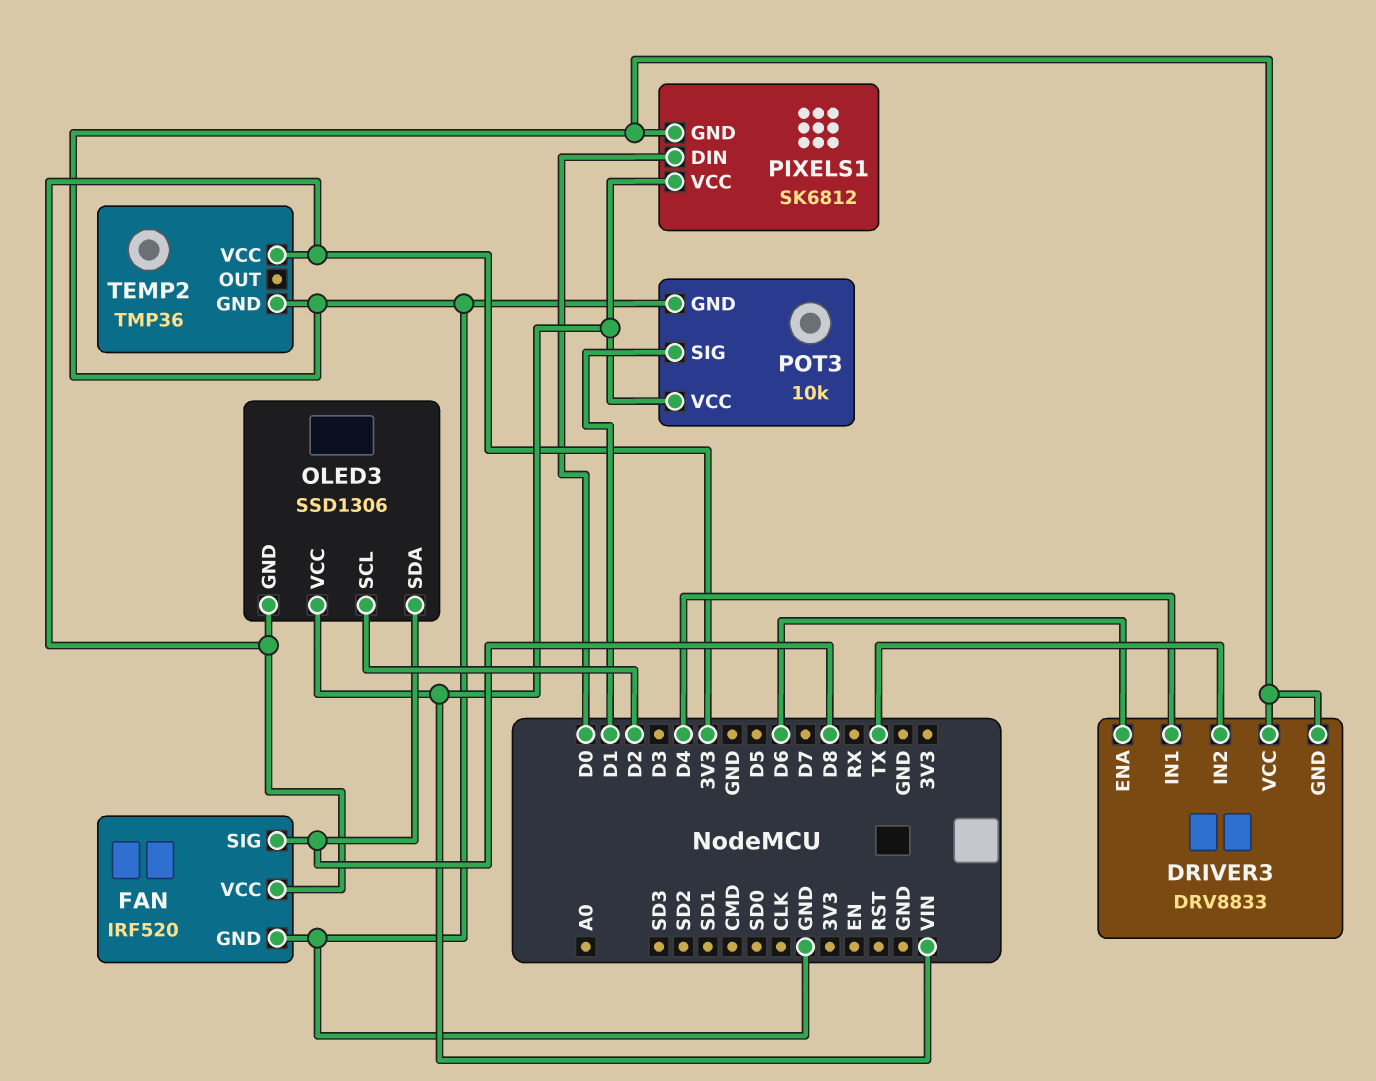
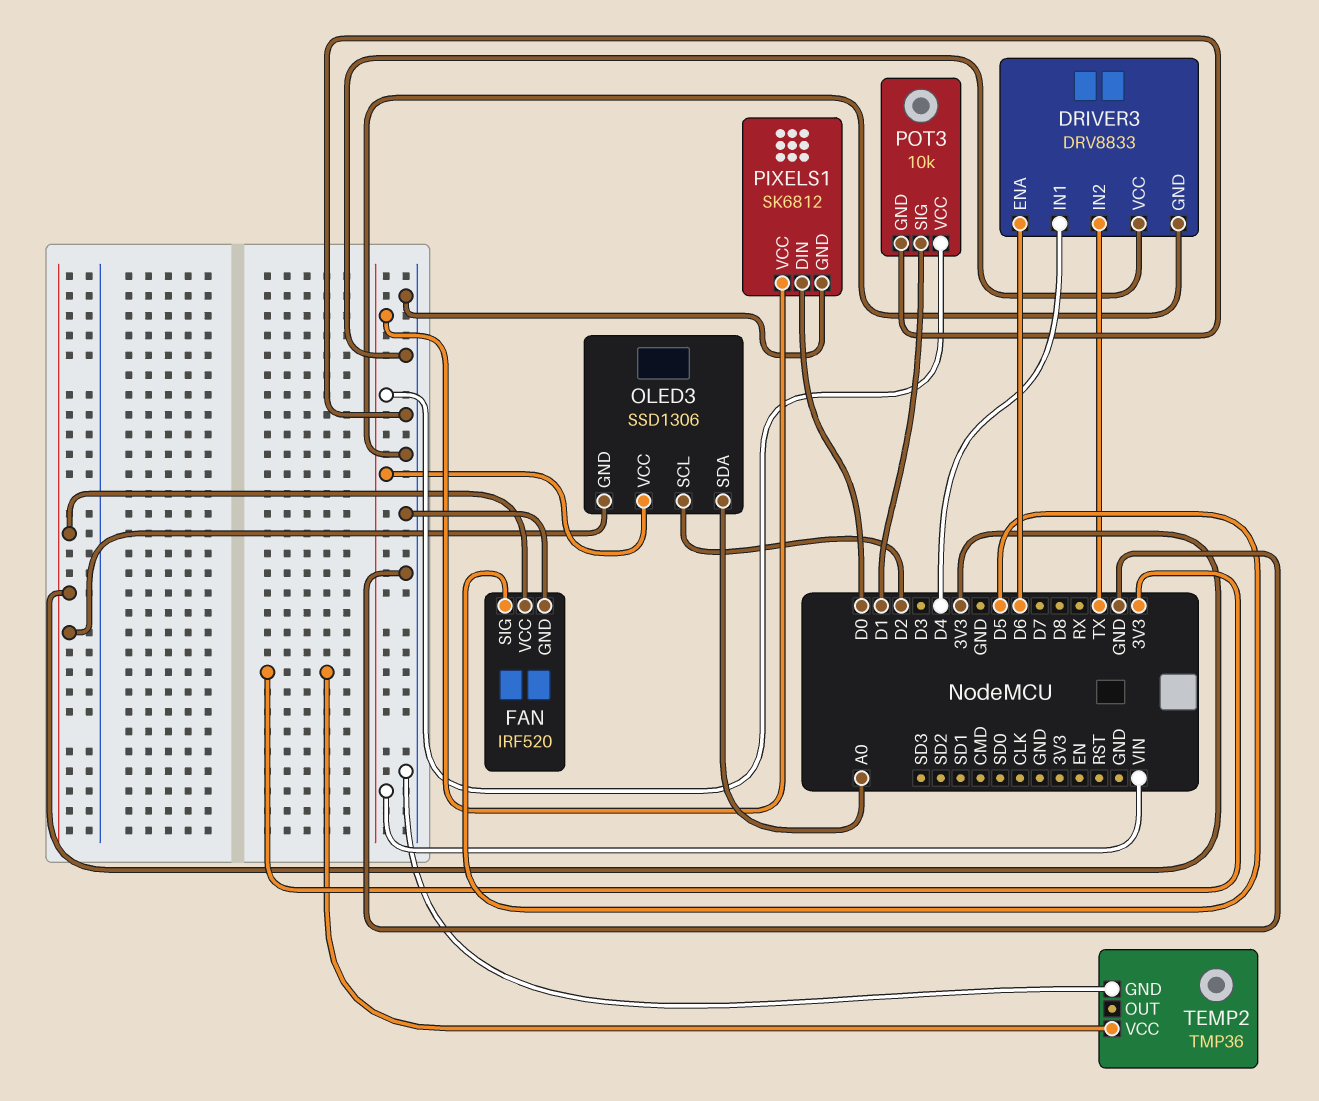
FAN pin SIG: D8 -> D5
OLED3 pin SDA: D8 -> A0

